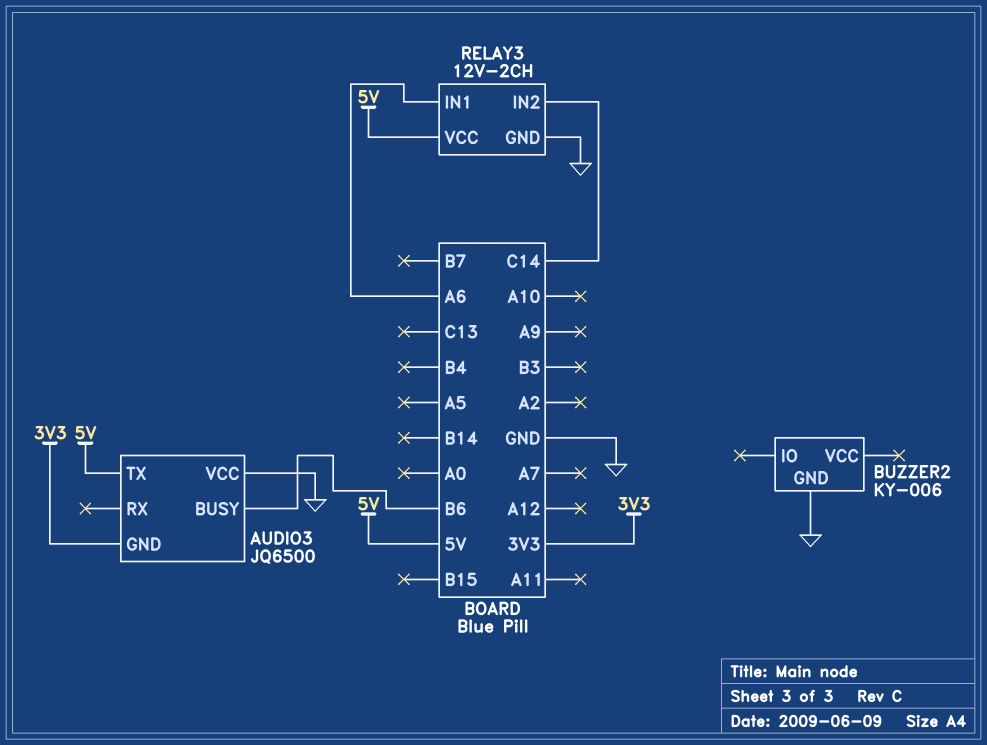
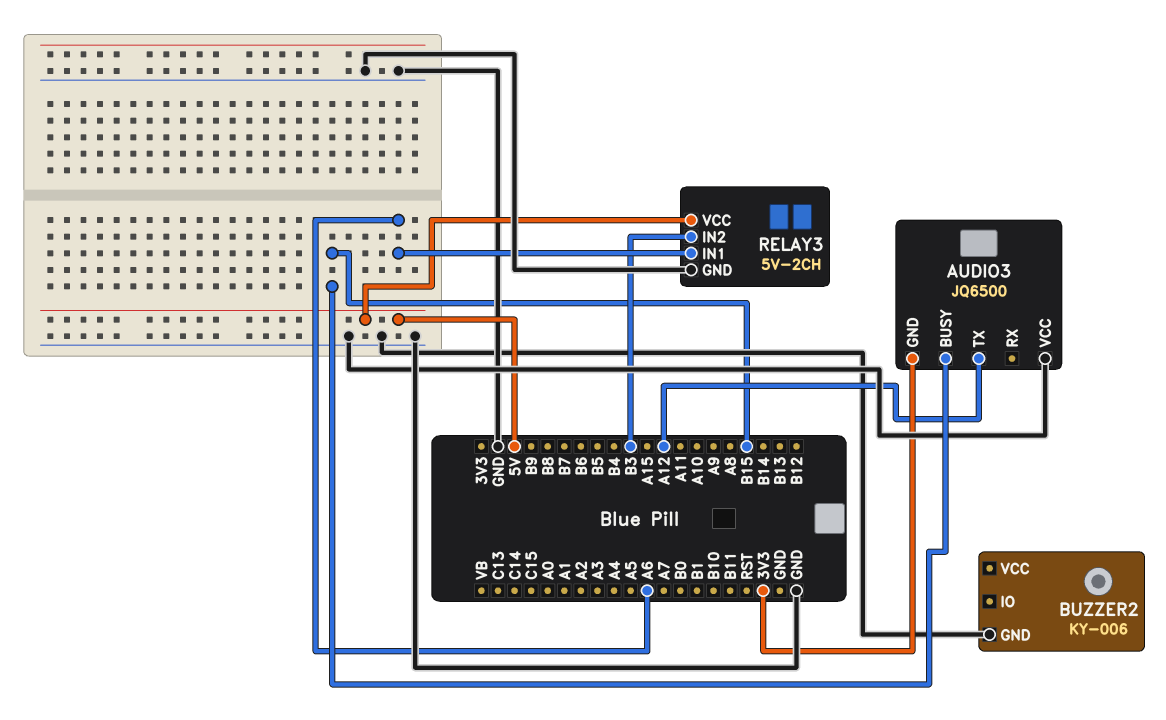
AUDIO3 pin BUSY: B6 -> B15
AUDIO3 pin TX: 5V -> A12
RELAY3: 12V-2CH -> 5V-2CH
RELAY3 pin IN2: C14 -> B3

